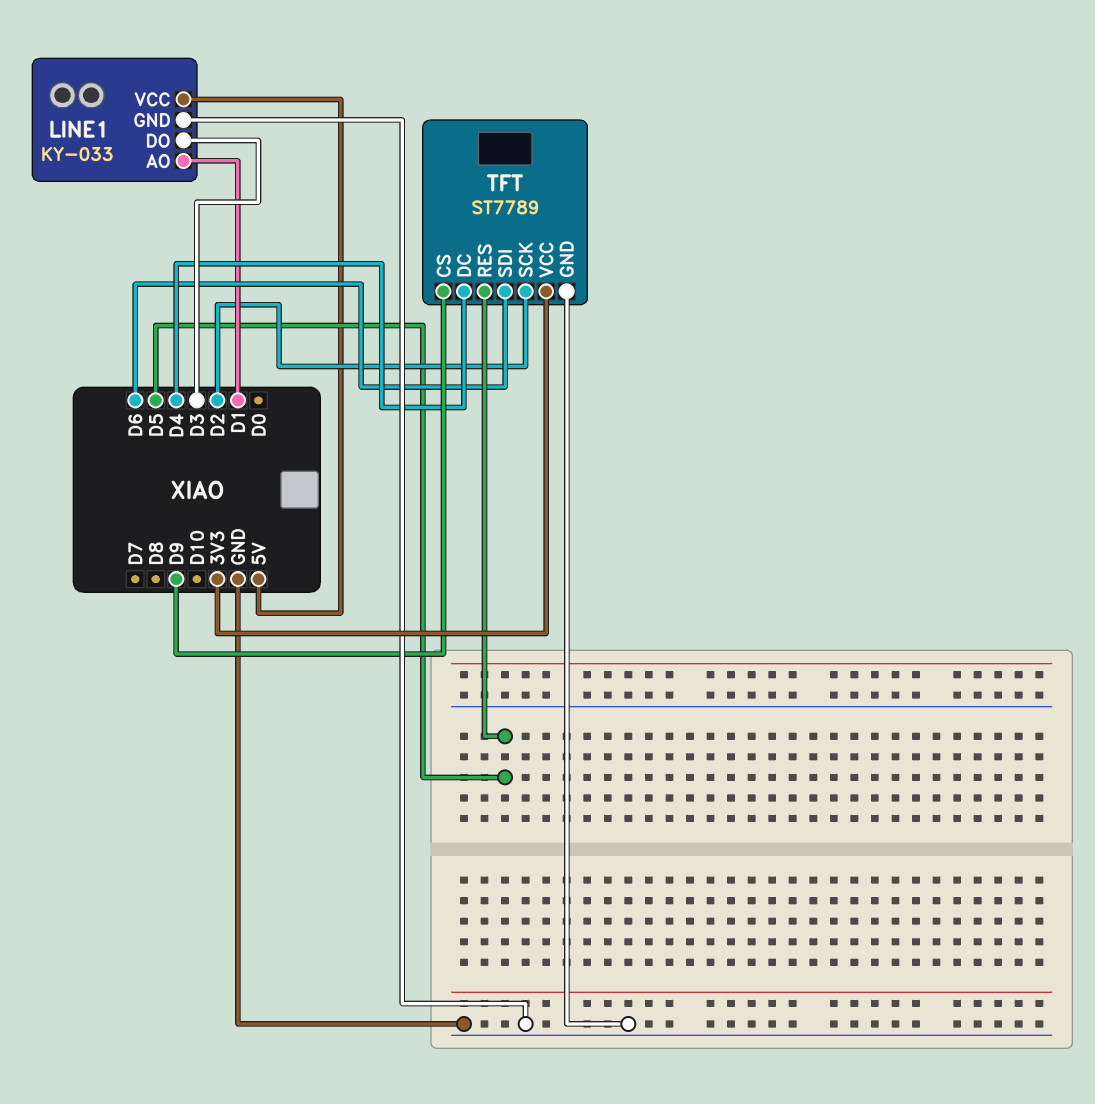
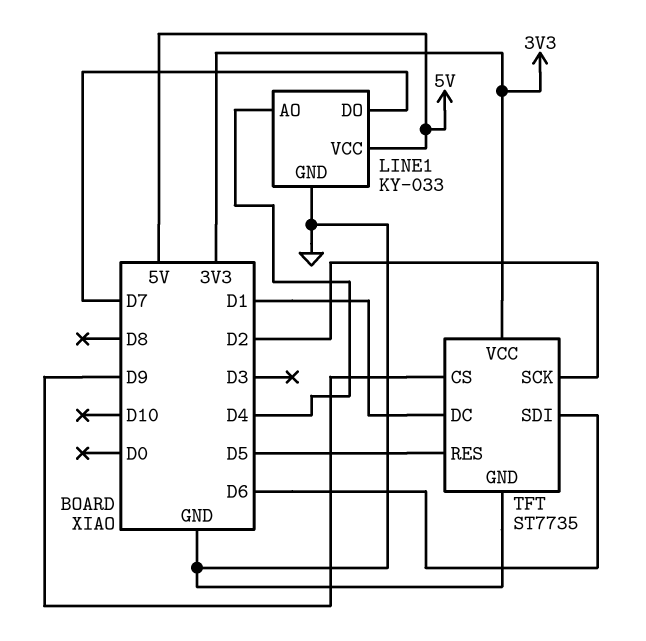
LINE1 pin AO: D1 -> D4
LINE1 pin DO: D3 -> D7
TFT: ST7789 -> ST7735
TFT pin DC: D4 -> D1

